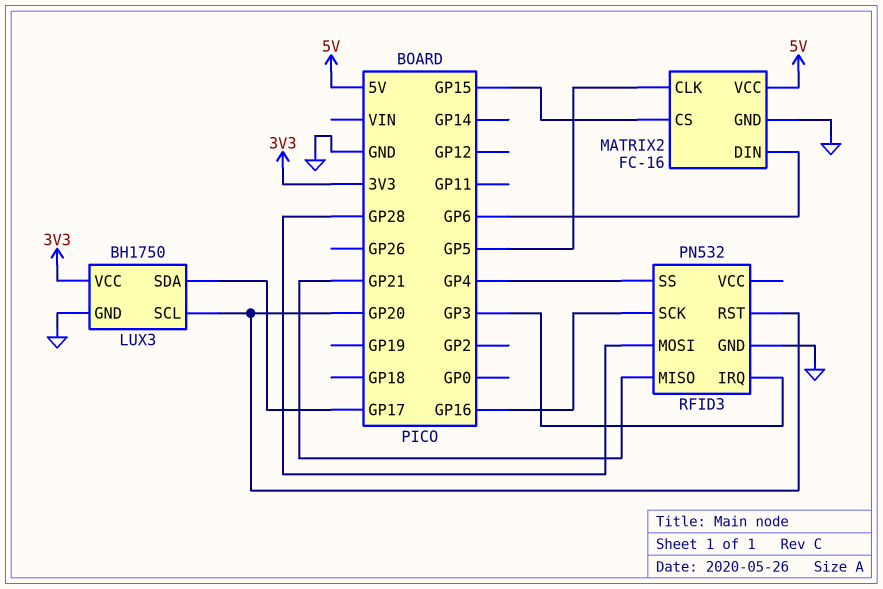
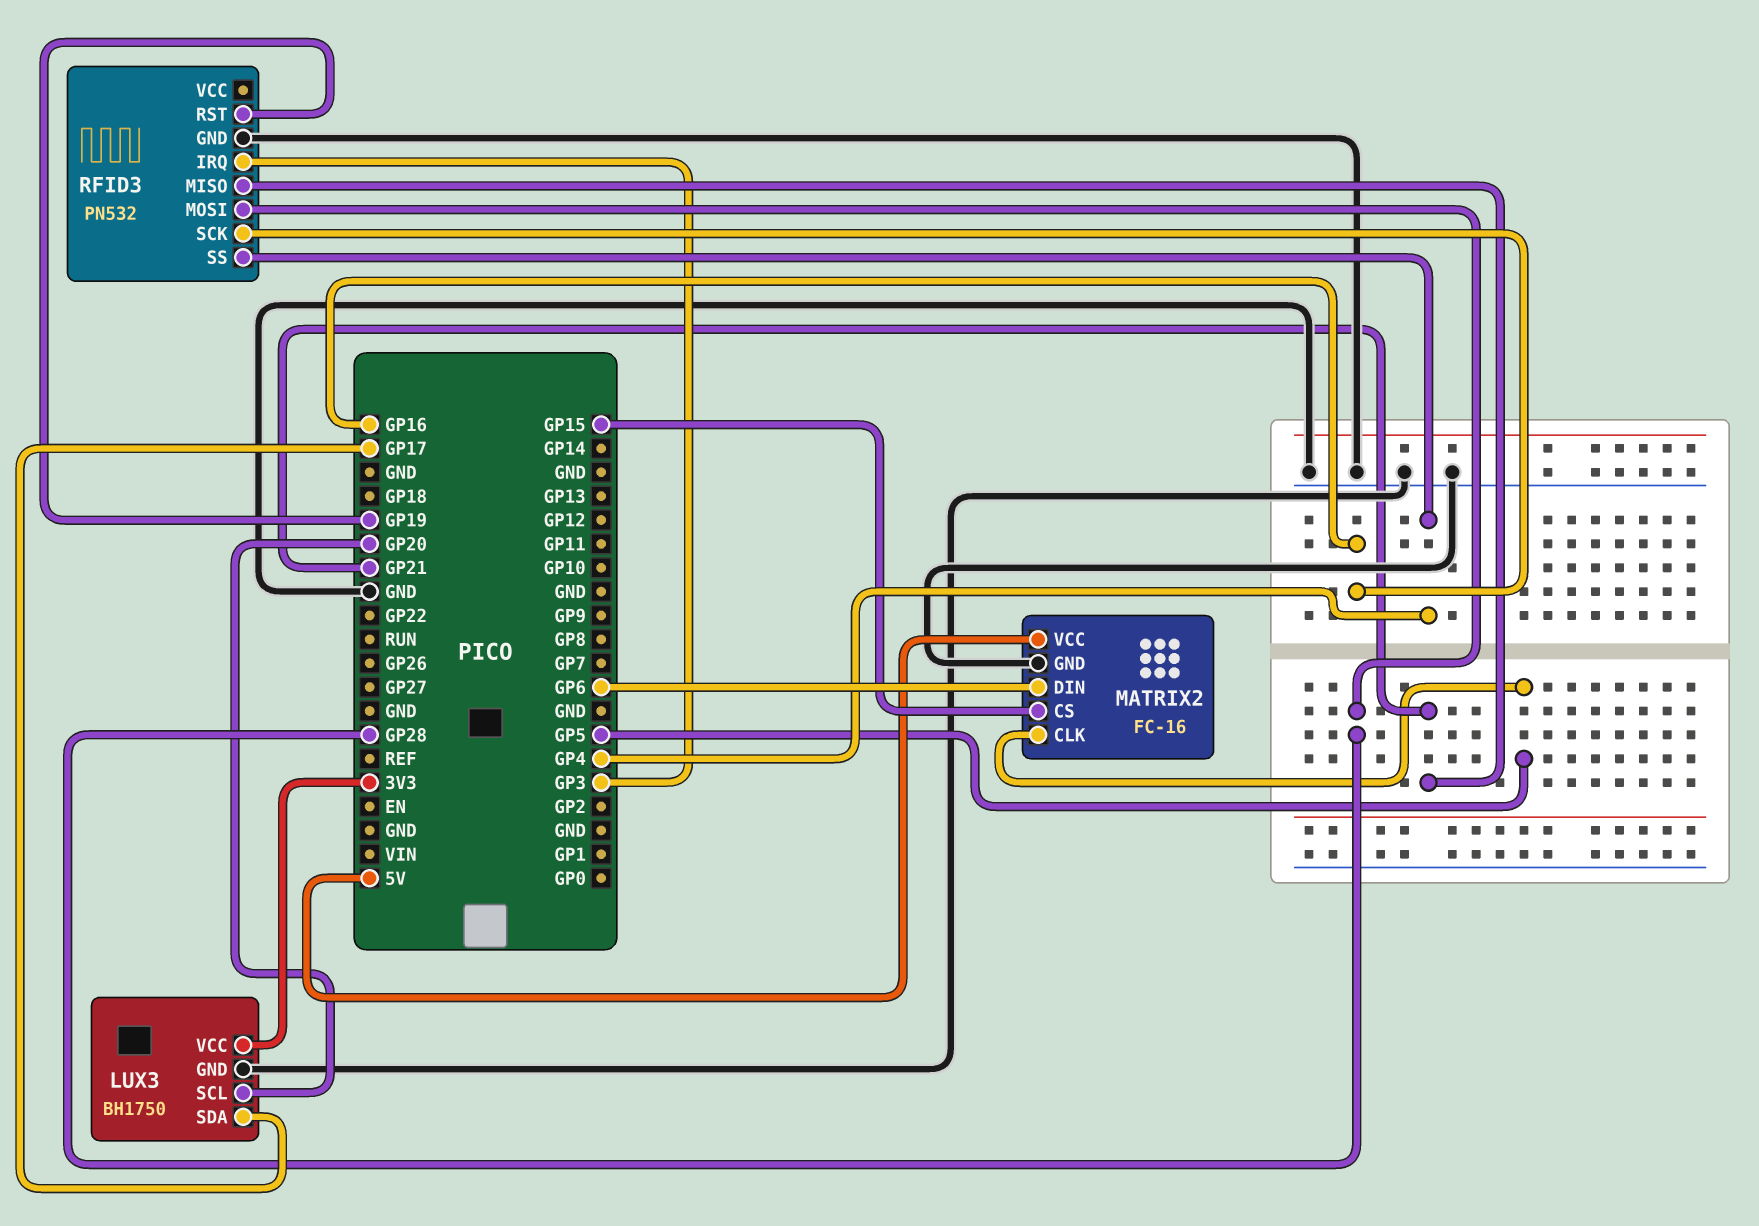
RFID3 pin RST: GP20 -> GP19

